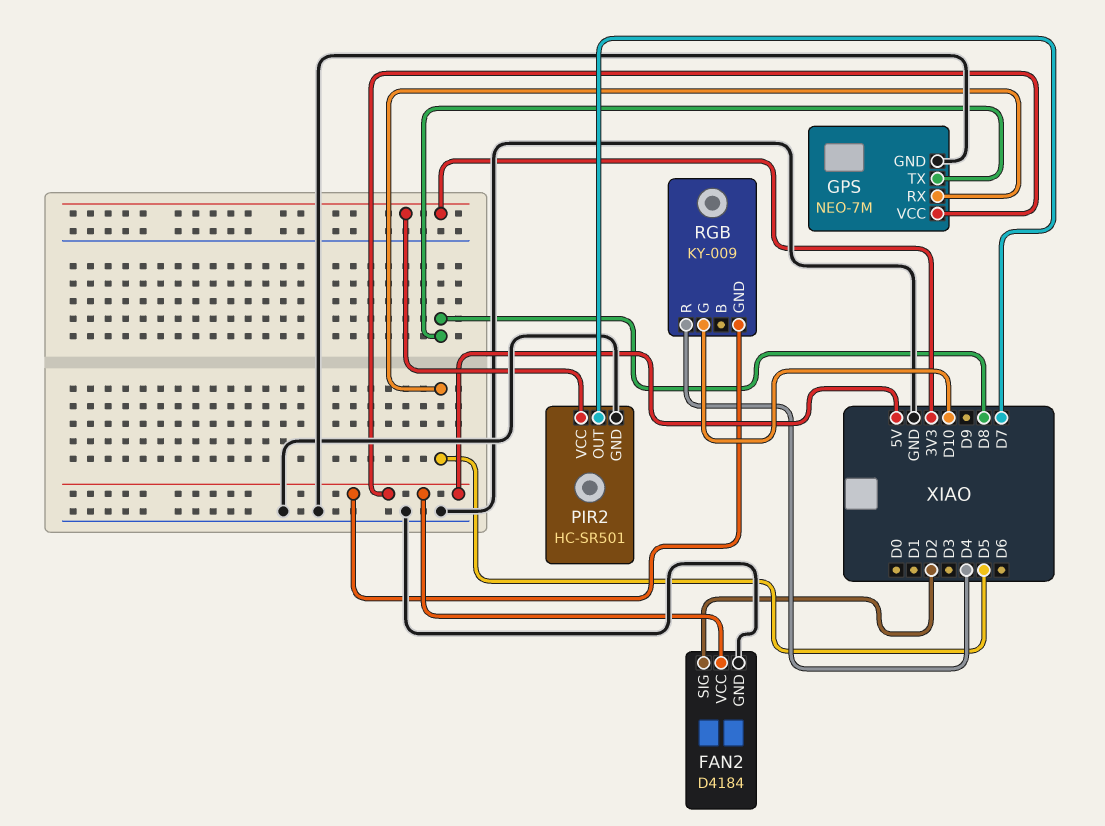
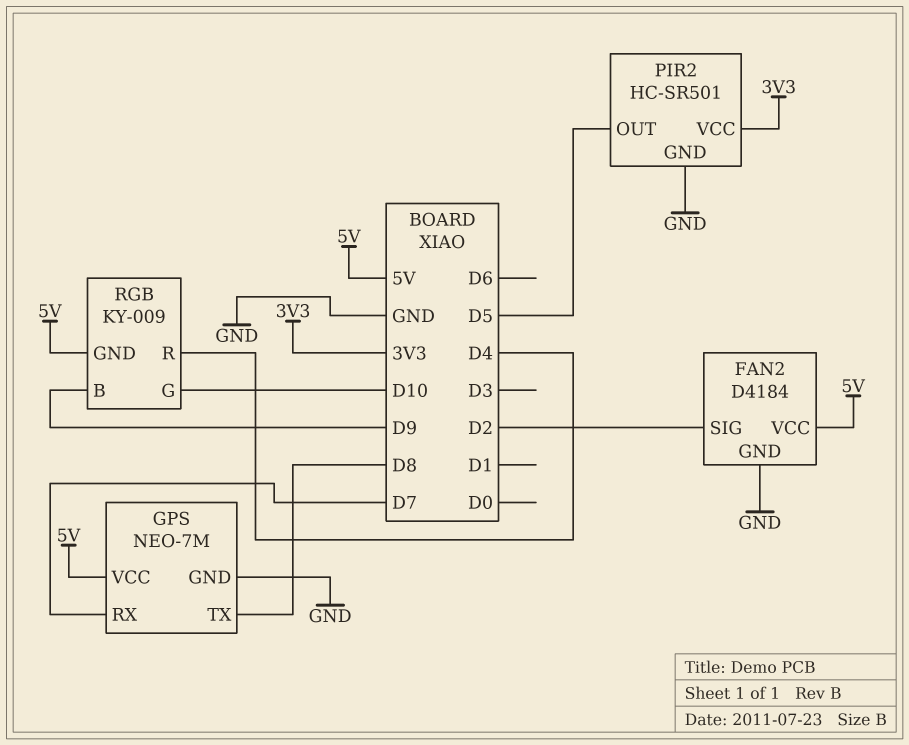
GPS pin RX: D5 -> D7
PIR2 pin OUT: D7 -> D5
RGB pin B: none -> D9

